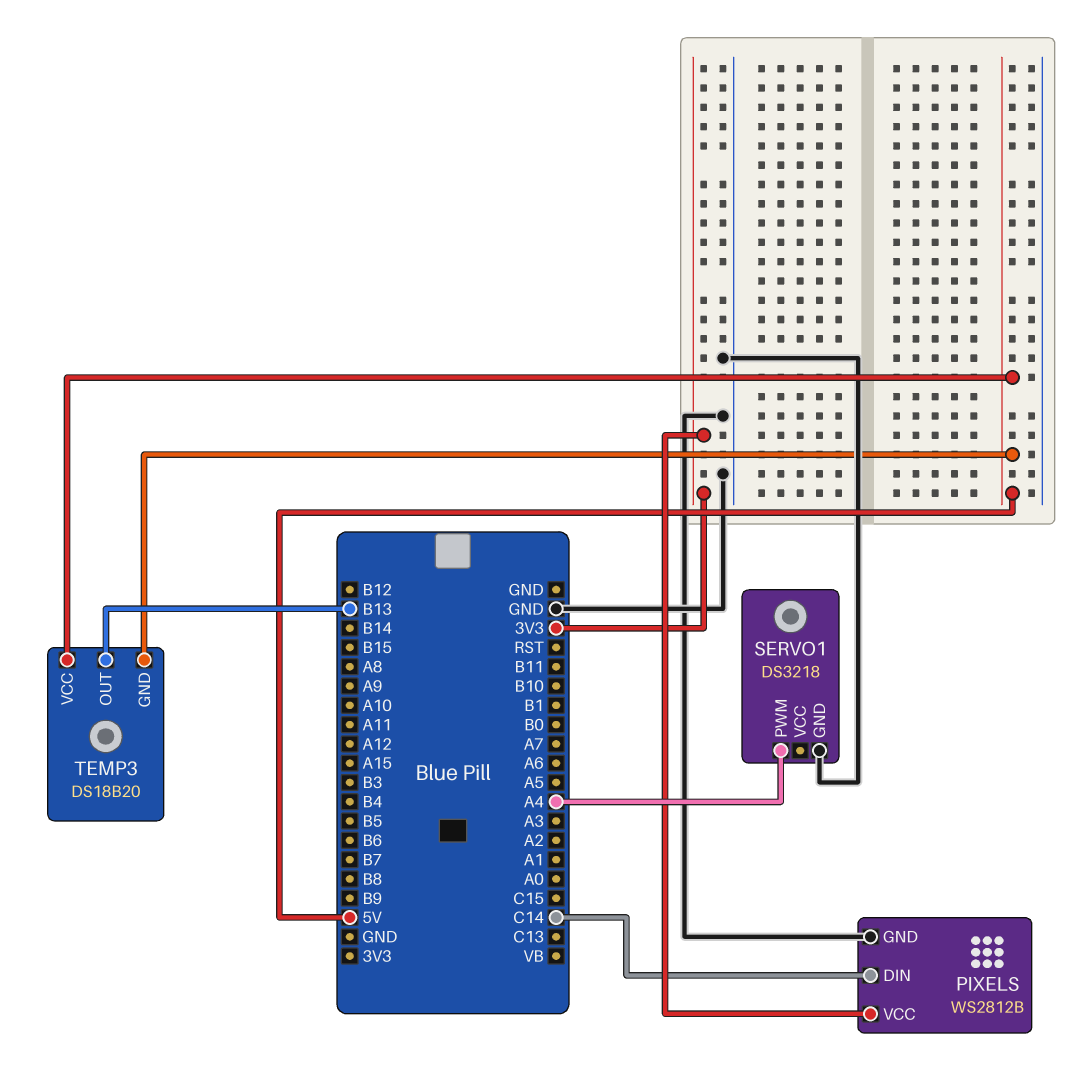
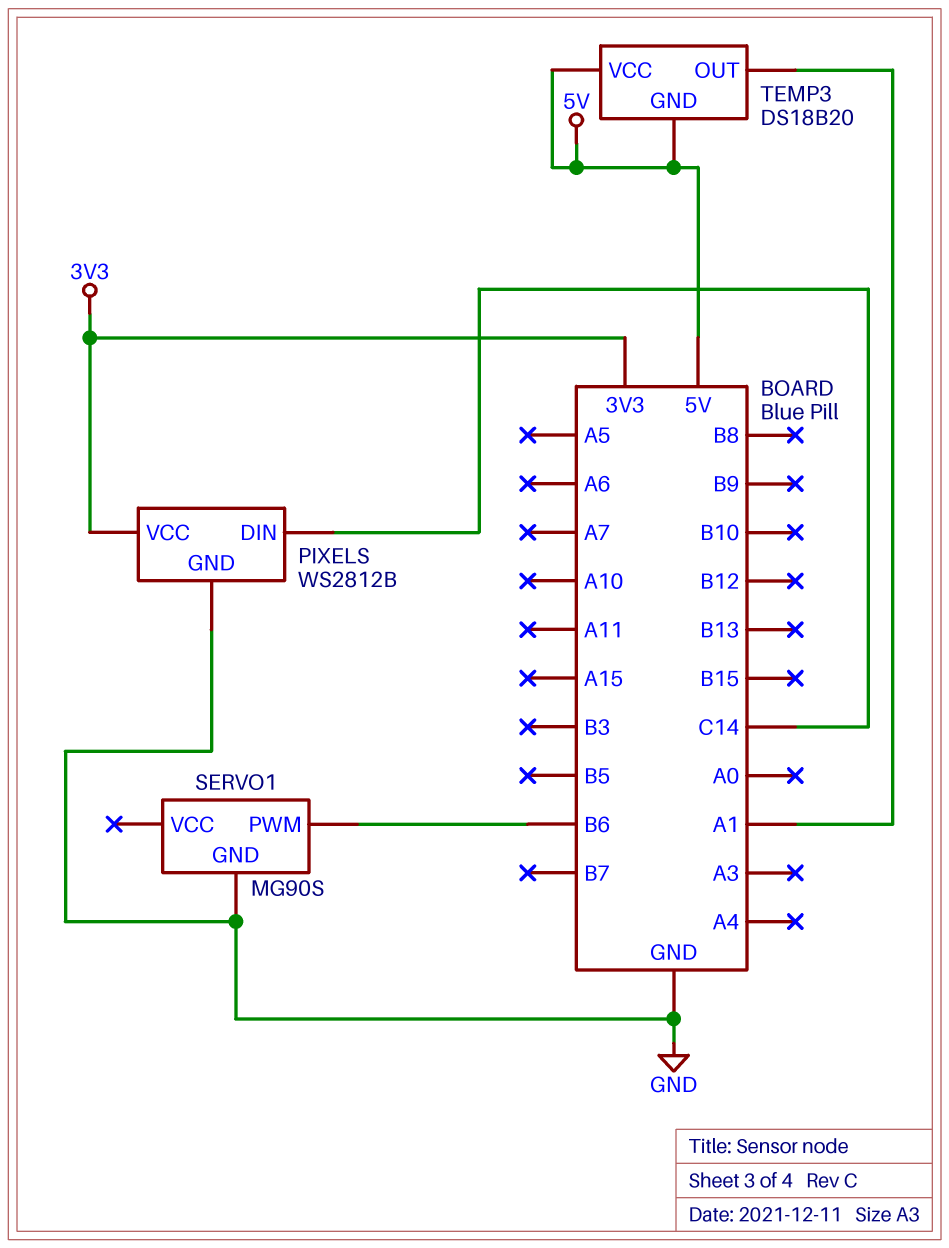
SERVO1: DS3218 -> MG90S
SERVO1 pin PWM: A4 -> B6
TEMP3 pin OUT: B13 -> A1

